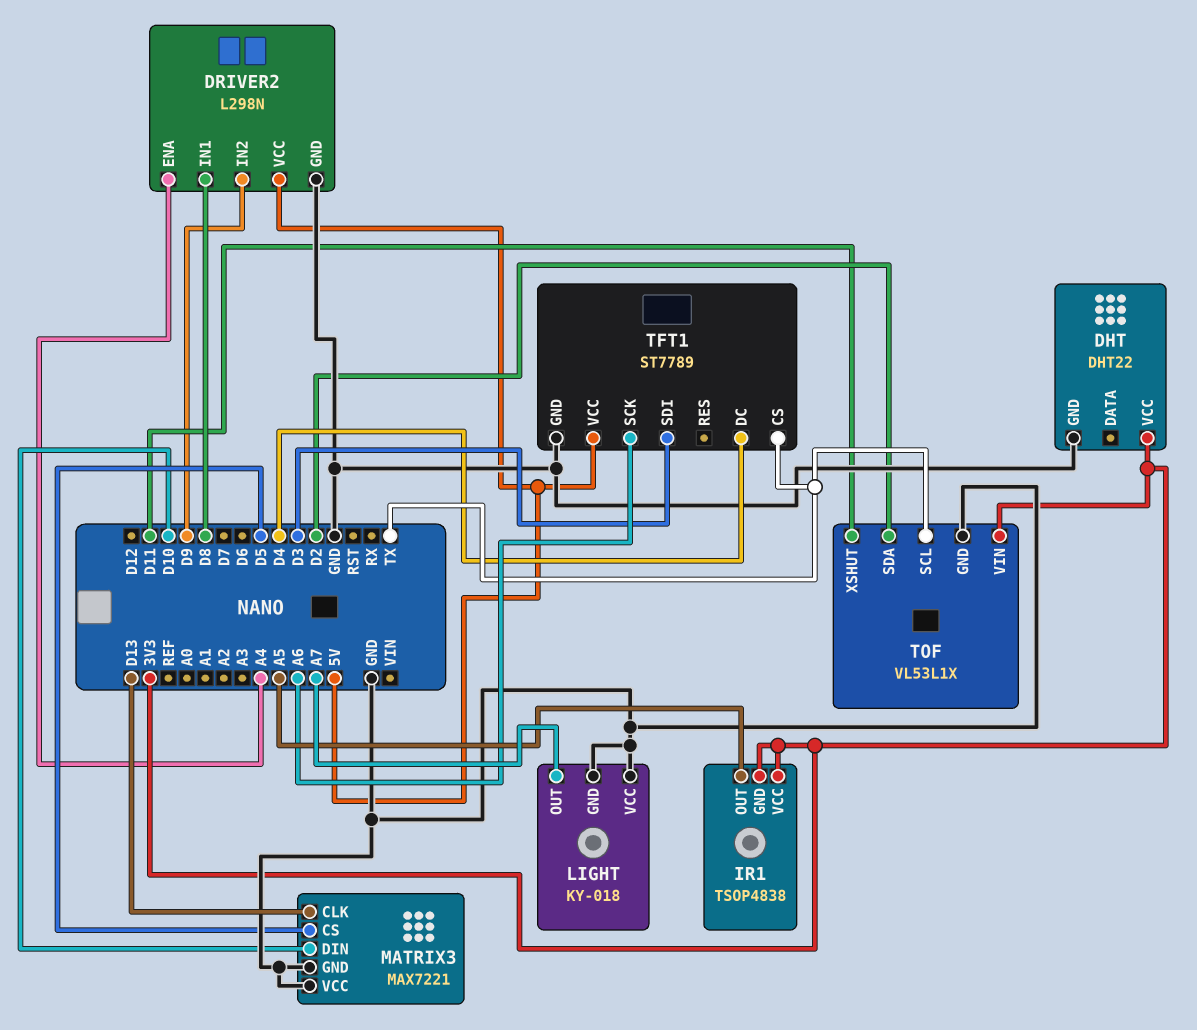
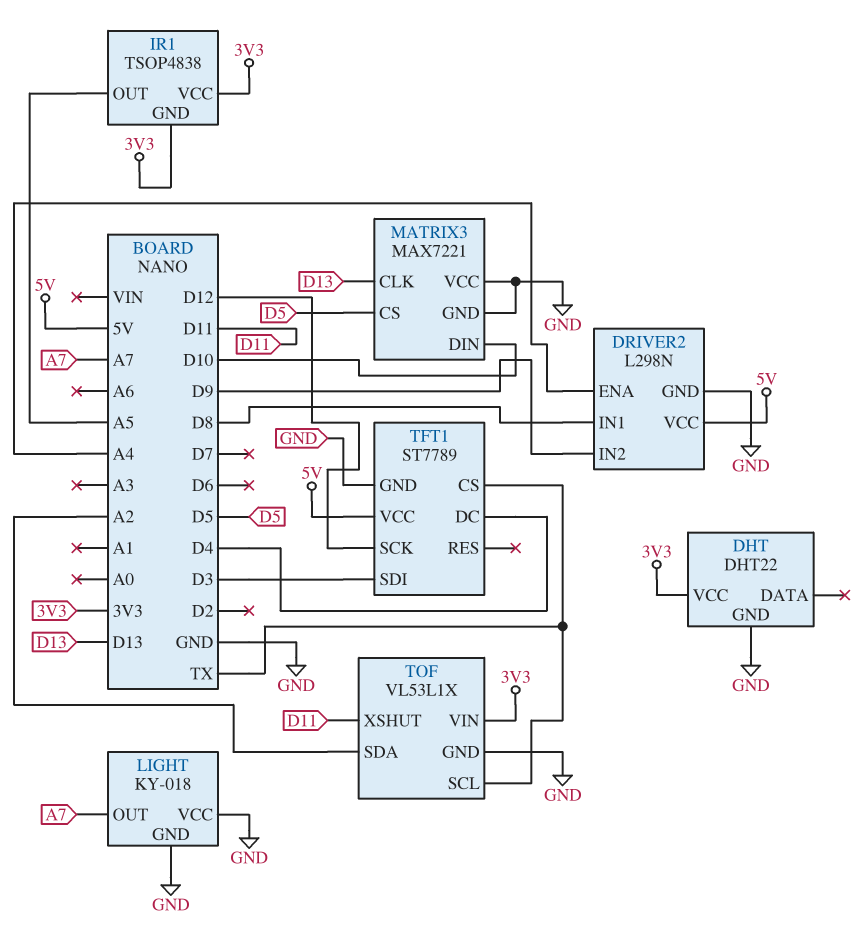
TFT1 pin SCK: A6 -> D12
TOF pin SDA: D2 -> A2

